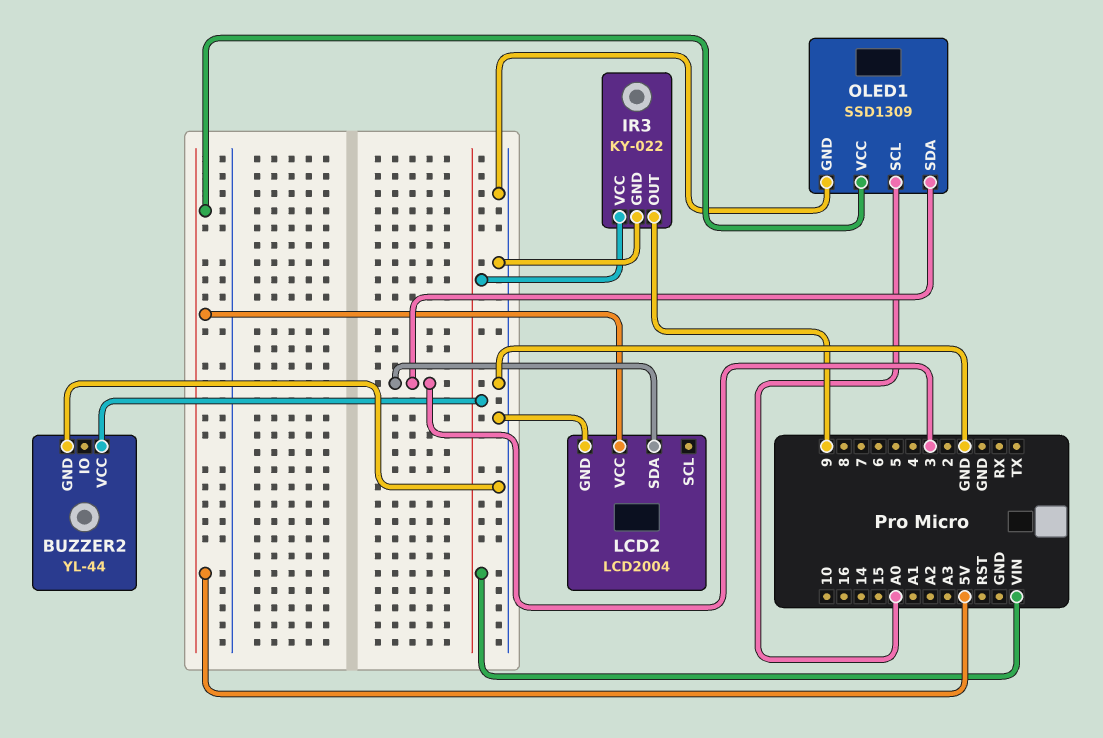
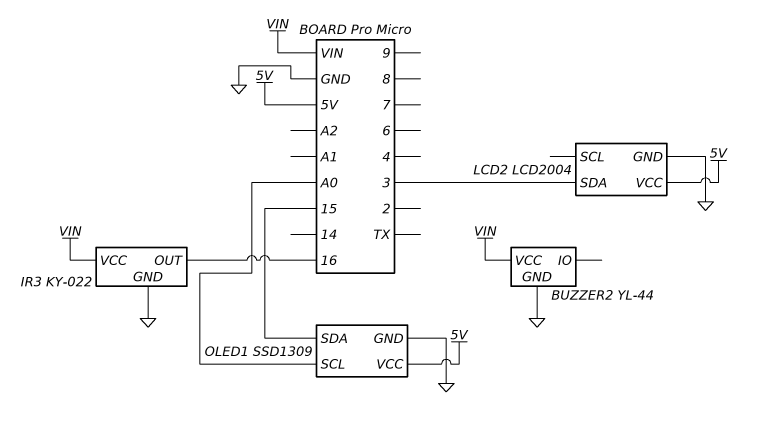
IR3 pin OUT: 9 -> 16
OLED1 pin SDA: 3 -> 15

